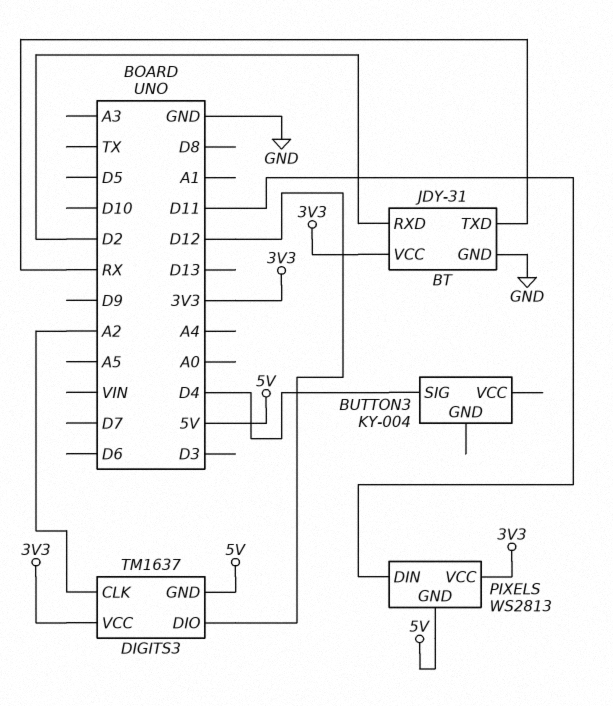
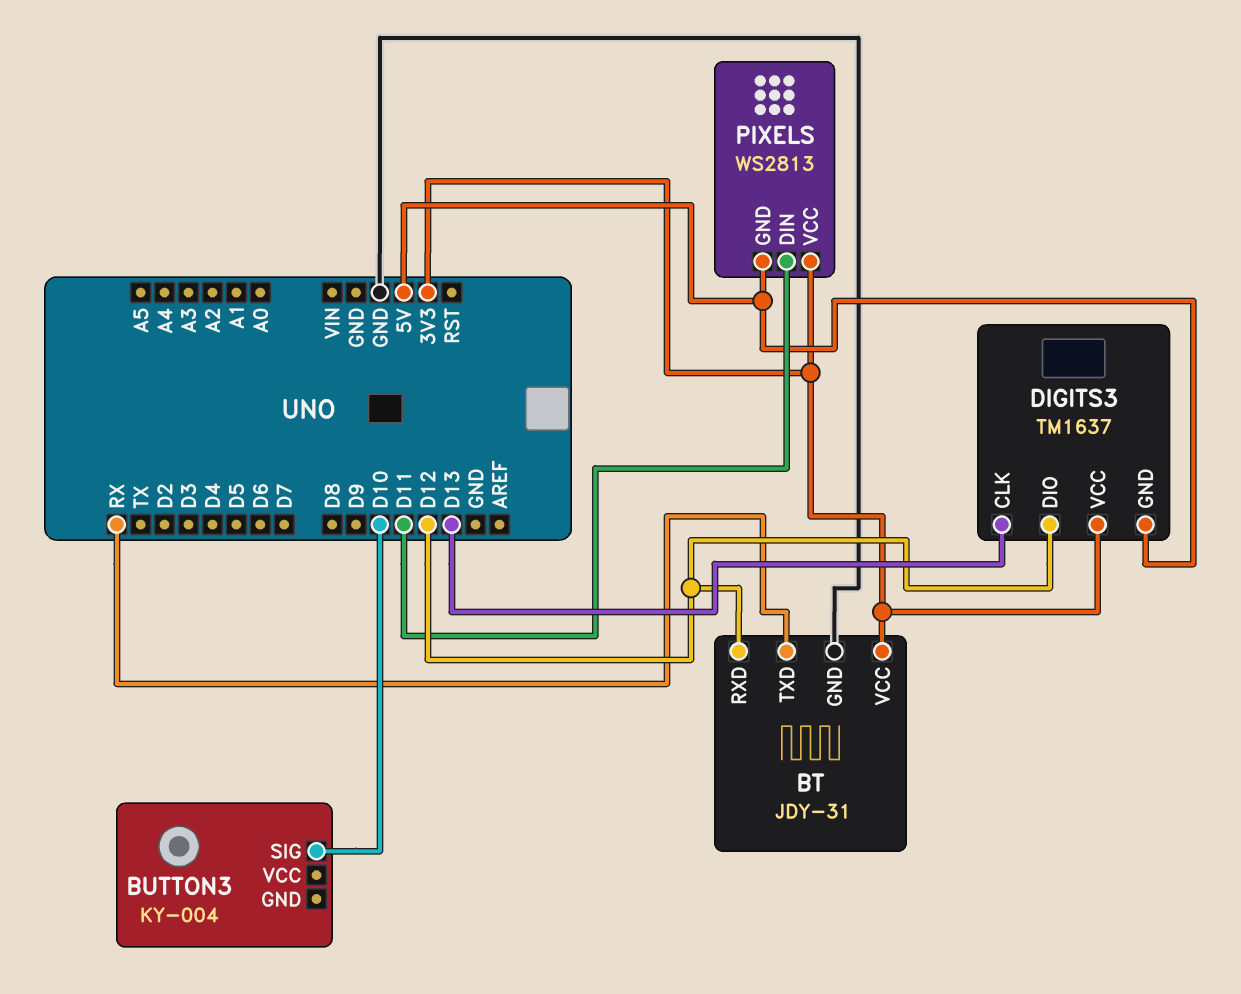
BT pin RXD: D2 -> D12
BUTTON3 pin SIG: D4 -> D10
DIGITS3 pin CLK: A2 -> D13

